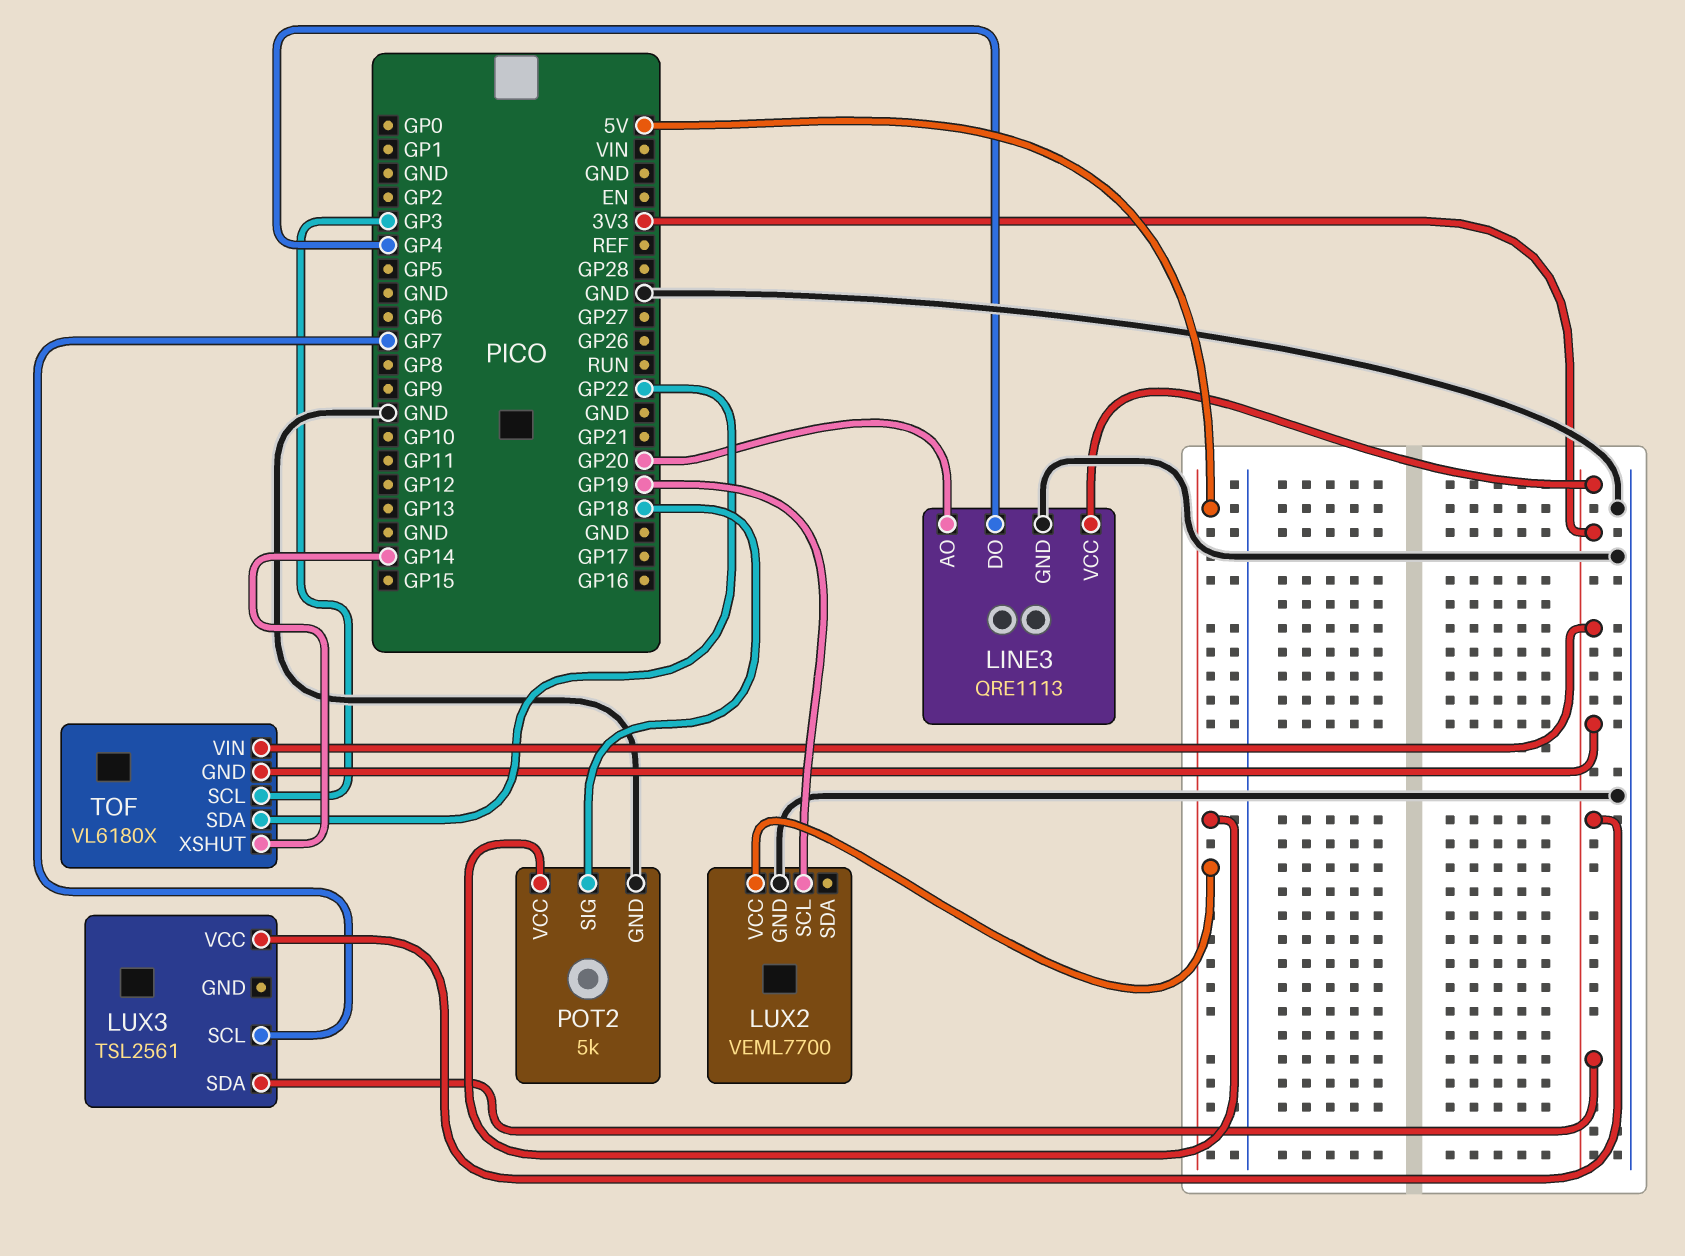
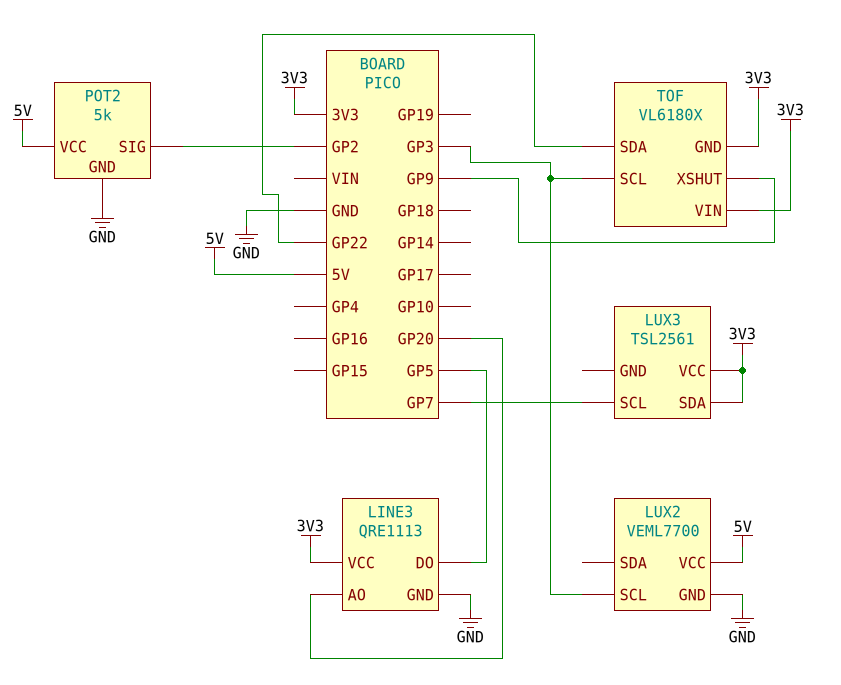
LINE3 pin DO: GP4 -> GP5
LUX2 pin SCL: GP19 -> GP3
POT2 pin SIG: GP18 -> GP2
TOF pin XSHUT: GP14 -> GP9

